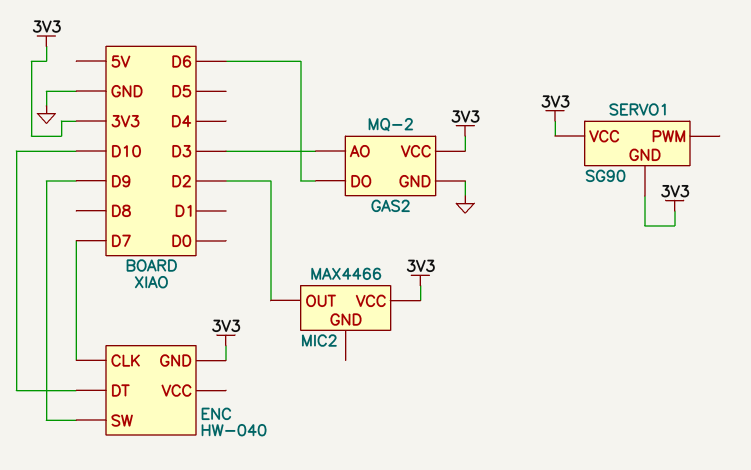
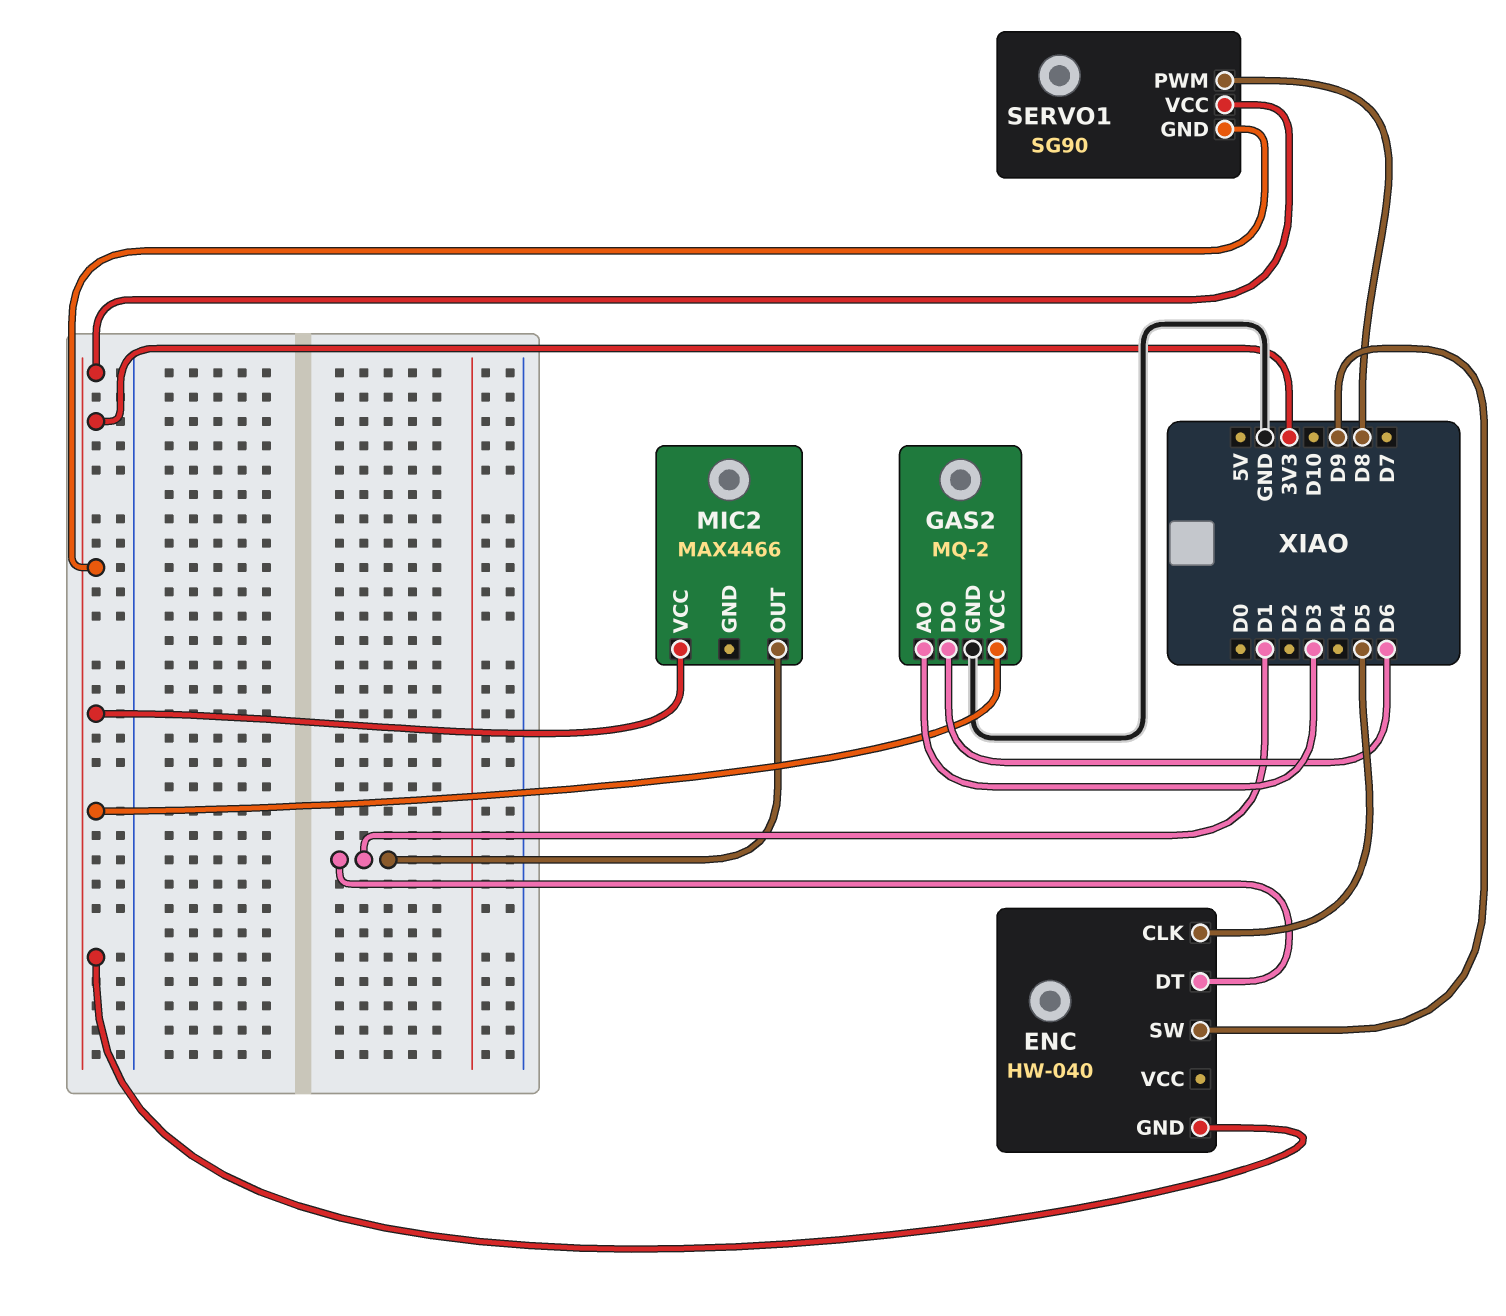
ENC pin CLK: D7 -> D5
ENC pin DT: D10 -> D1
MIC2 pin OUT: D2 -> D1
SERVO1 pin PWM: none -> D8

